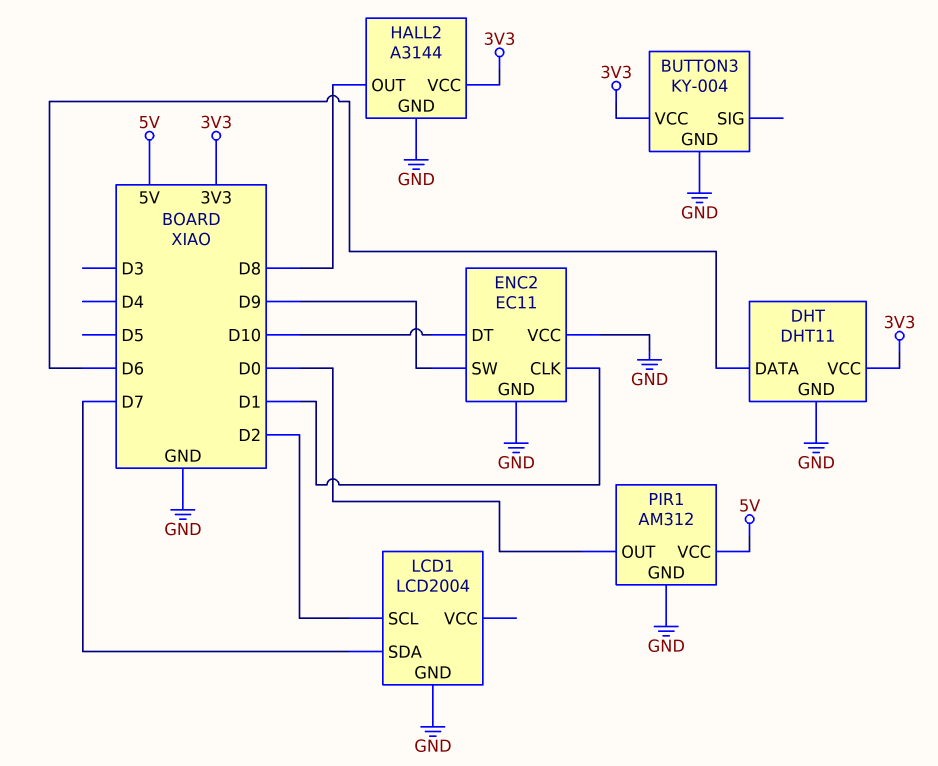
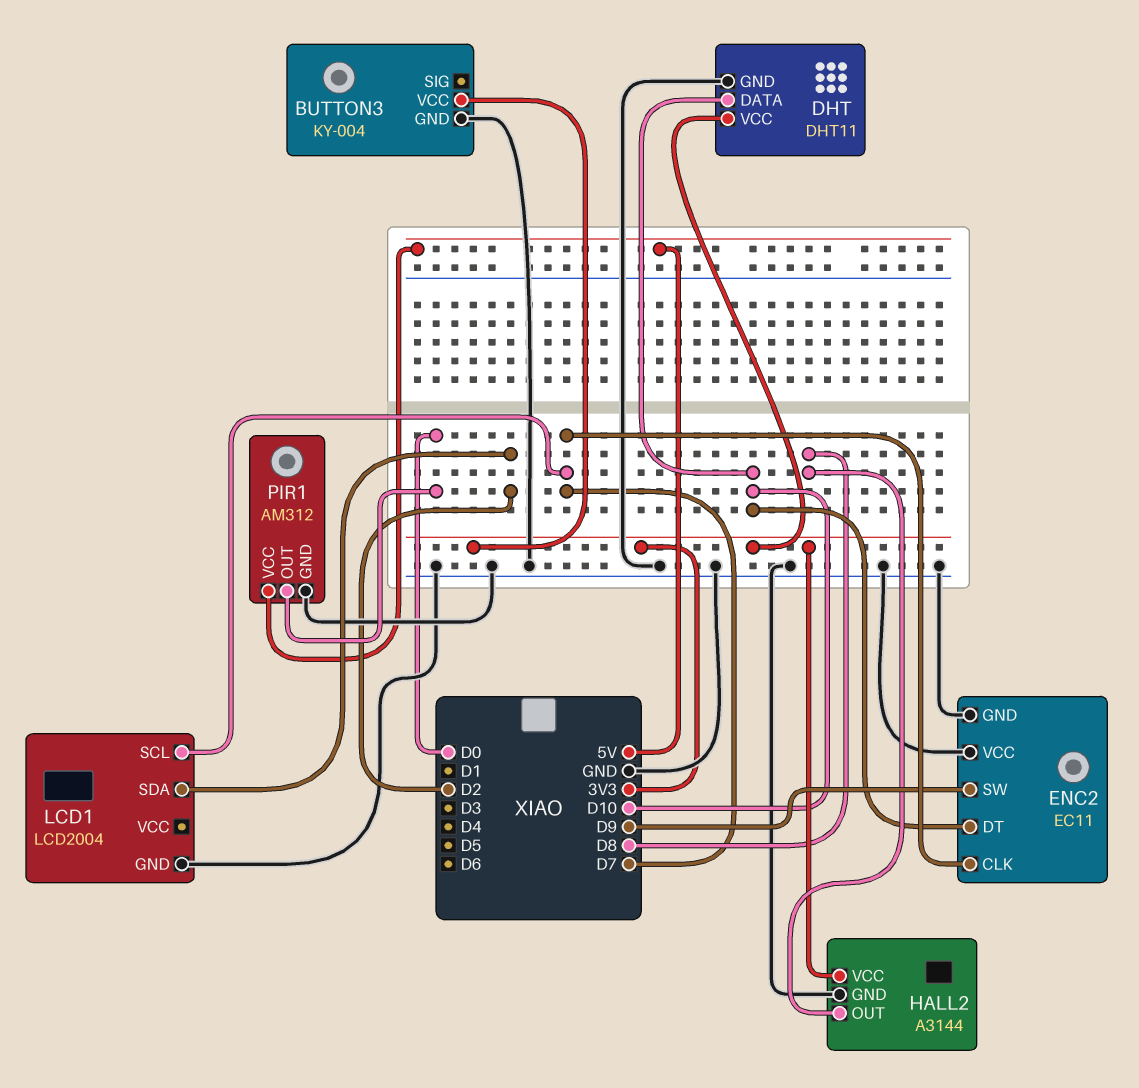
DHT pin DATA: D6 -> D10
ENC2 pin CLK: D1 -> D7
LCD1 pin SCL: D2 -> D7
LCD1 pin SDA: D7 -> D2

